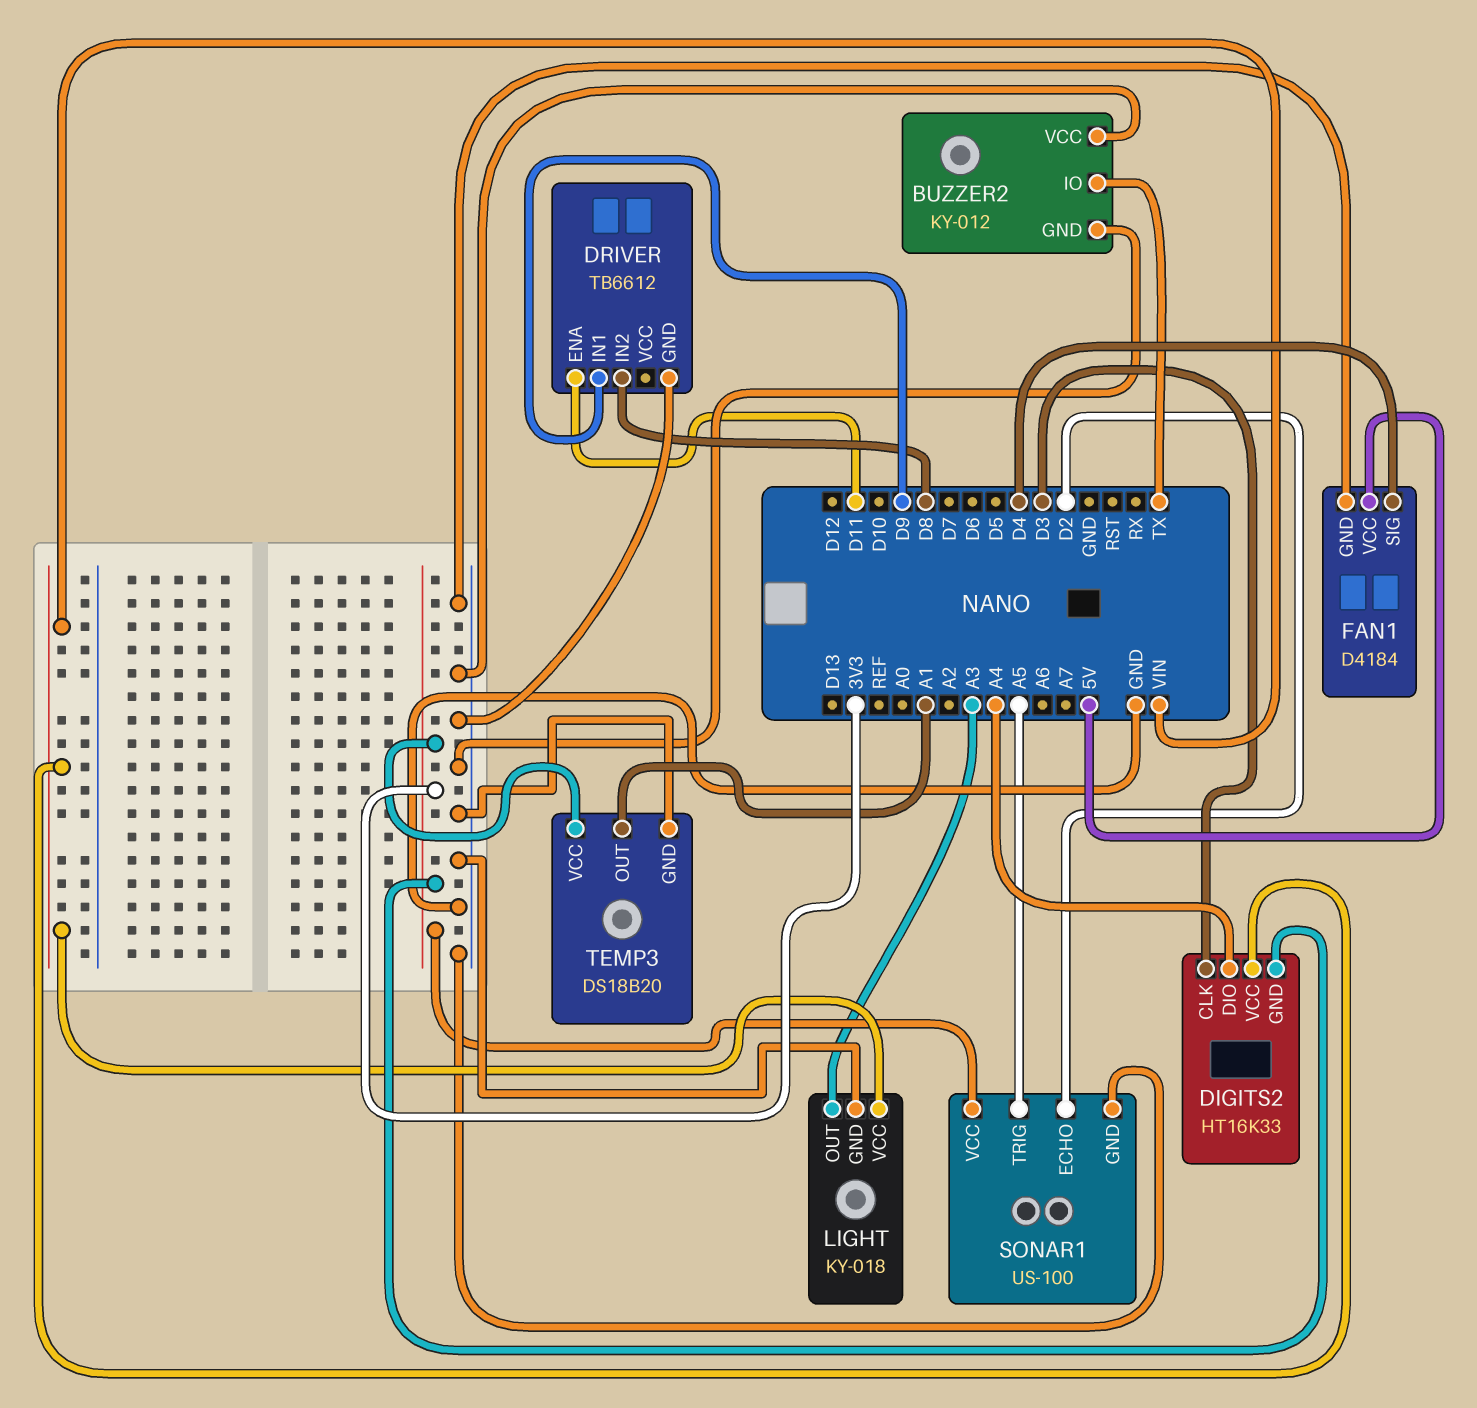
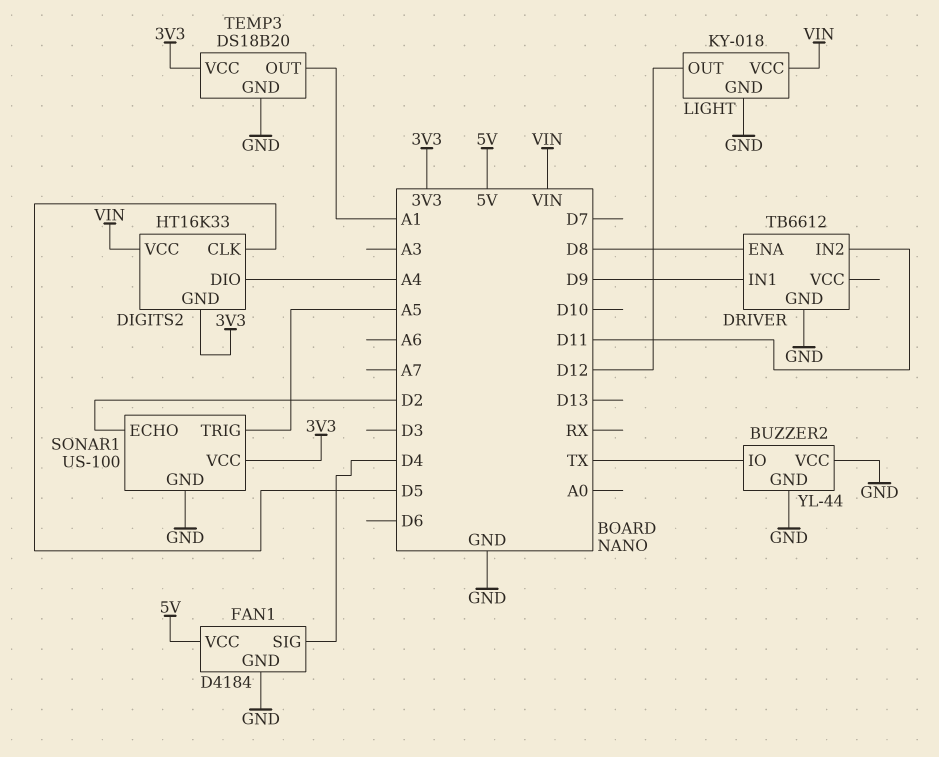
BUZZER2: KY-012 -> YL-44
DIGITS2 pin CLK: D3 -> D5
DRIVER pin ENA: D11 -> D8
DRIVER pin IN2: D8 -> D11
LIGHT pin OUT: A3 -> D12

